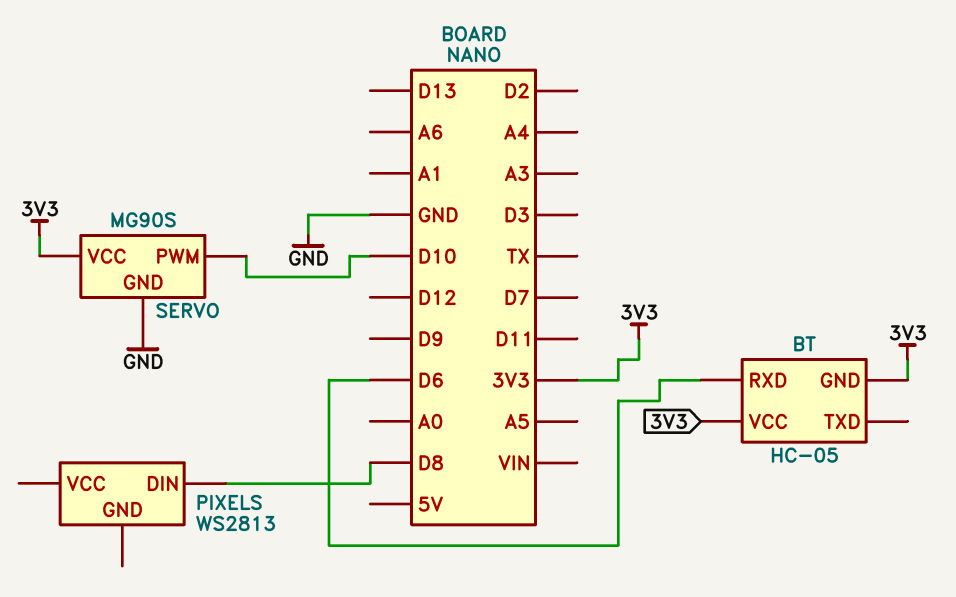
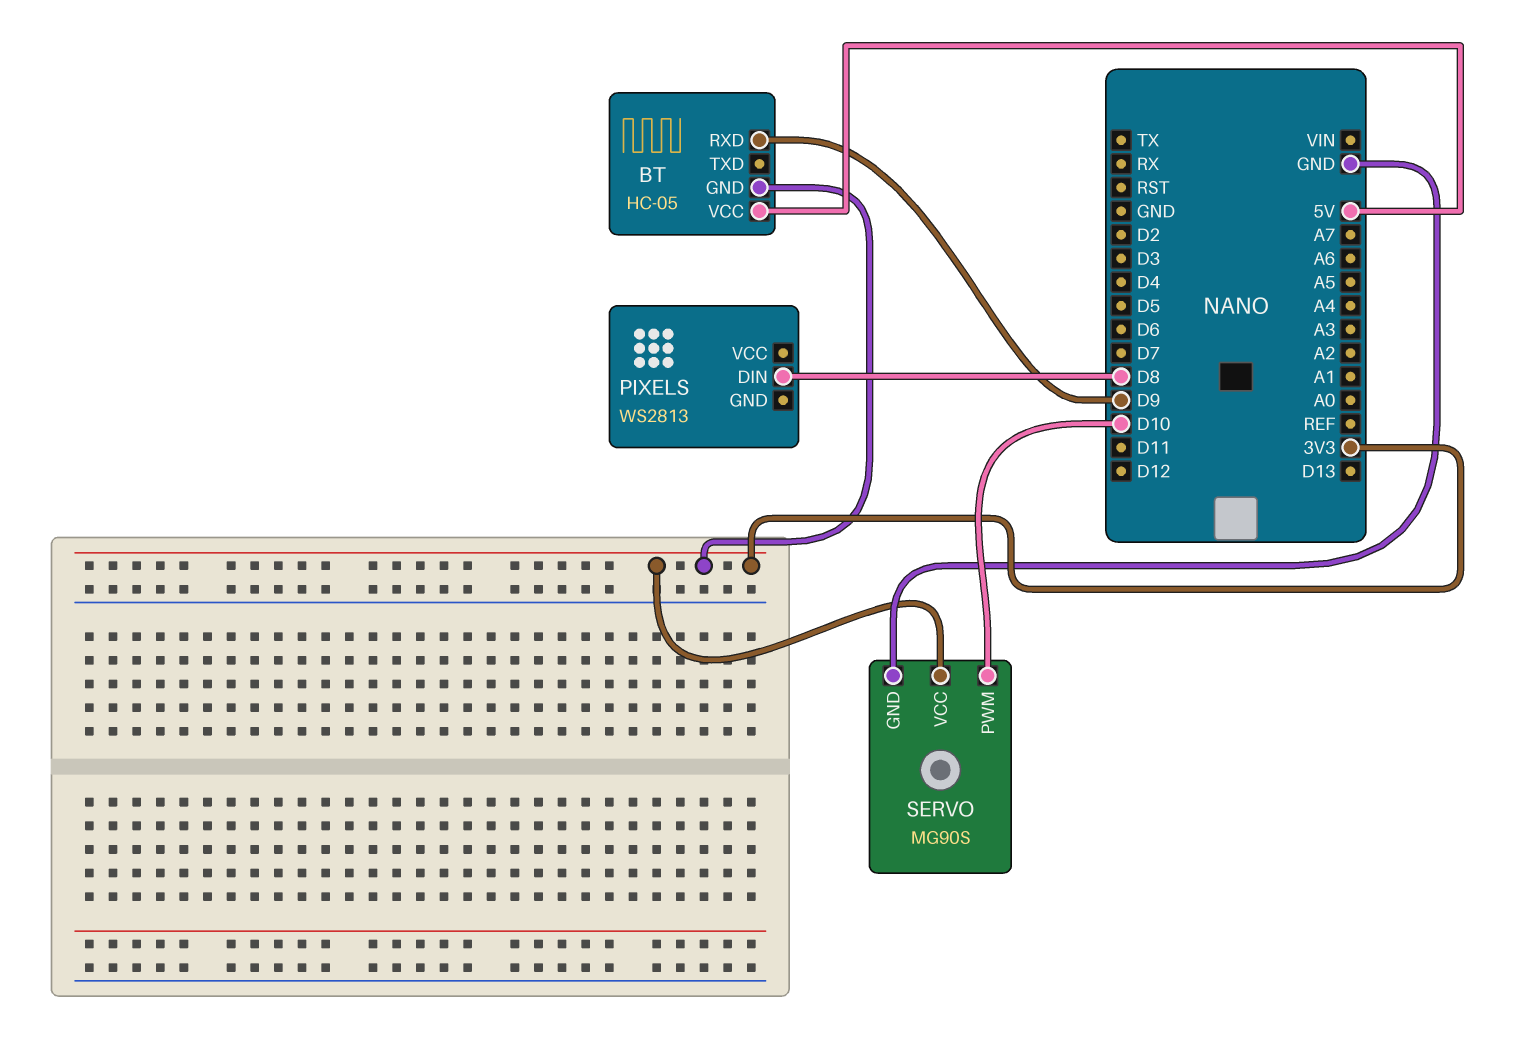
BT pin RXD: D6 -> D9
BT pin VCC: 3V3 -> 5V

